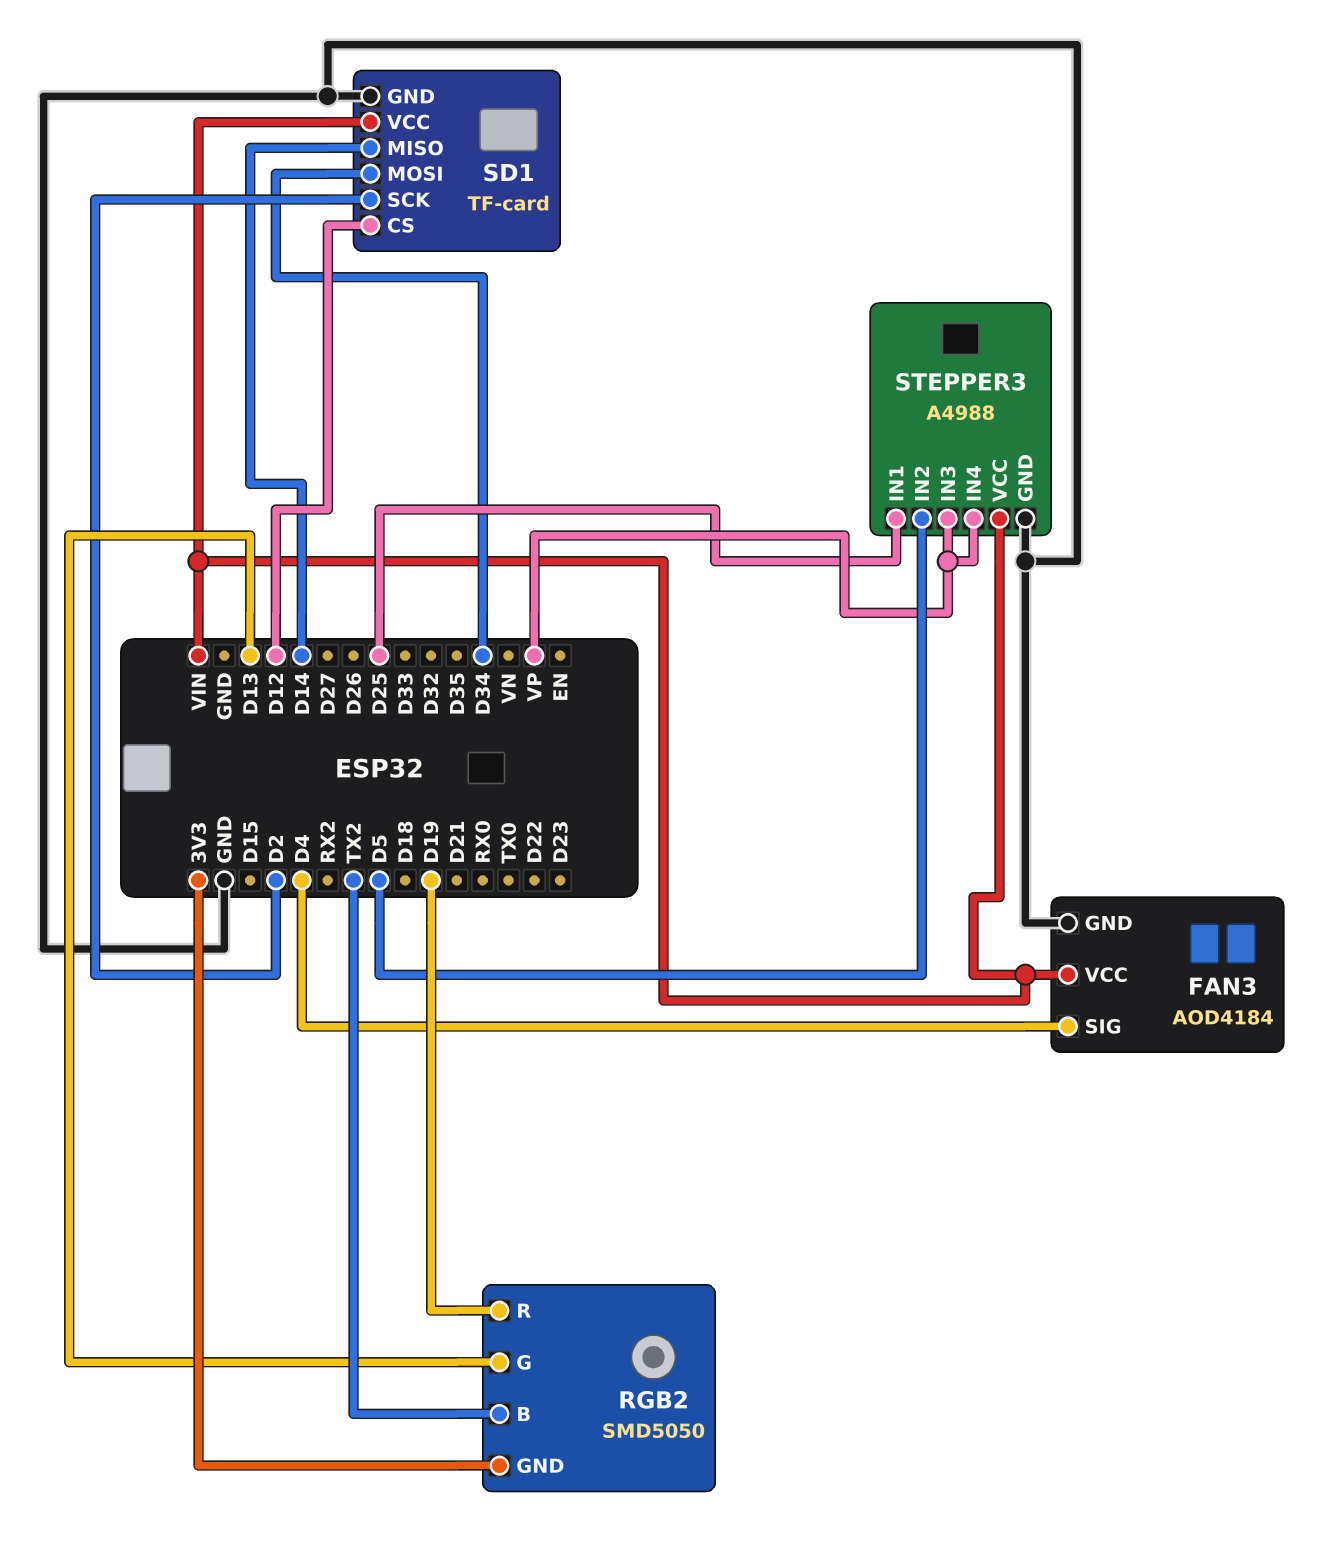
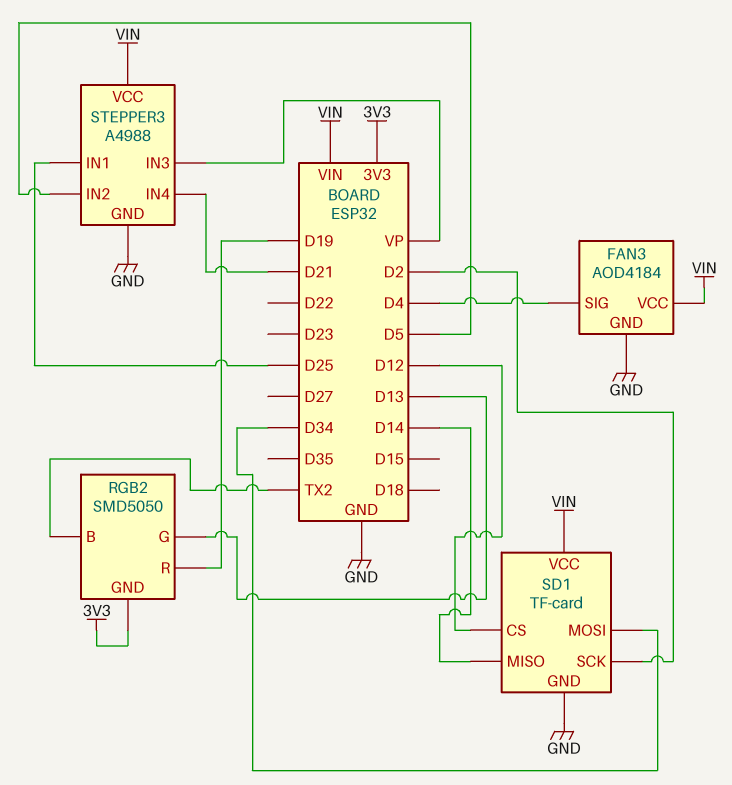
STEPPER3 pin IN4: VP -> D21

